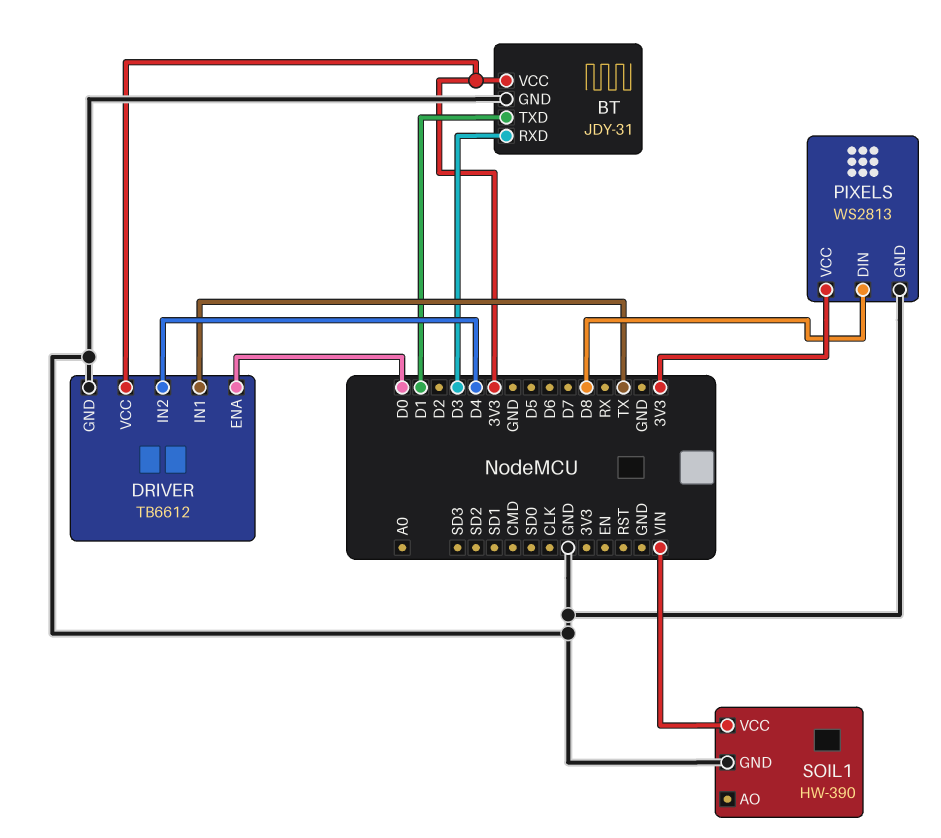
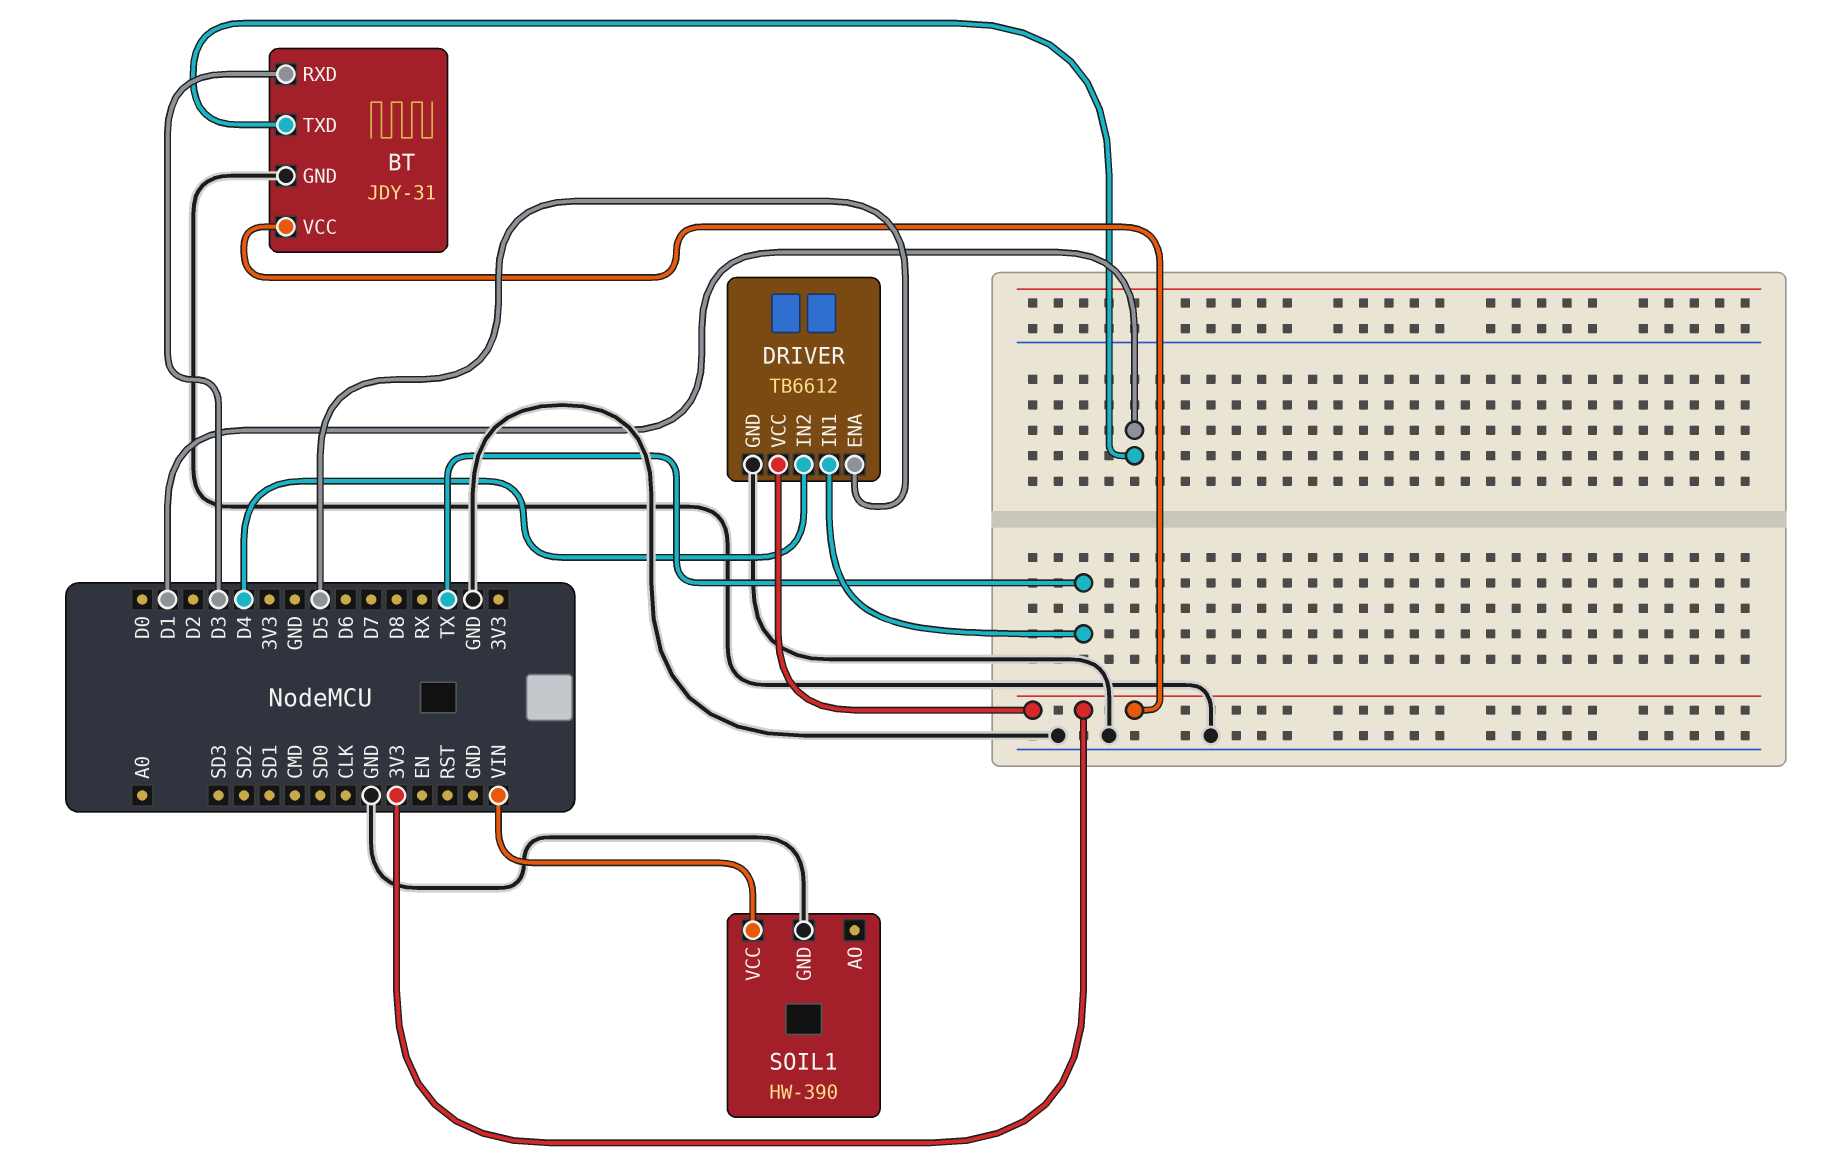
DRIVER pin ENA: D0 -> D5
PIXELS: WS2813 -> none
PIXELS pin DIN: D8 -> none
PIXELS pin GND: GND -> none
PIXELS pin VCC: 3V3 -> none

